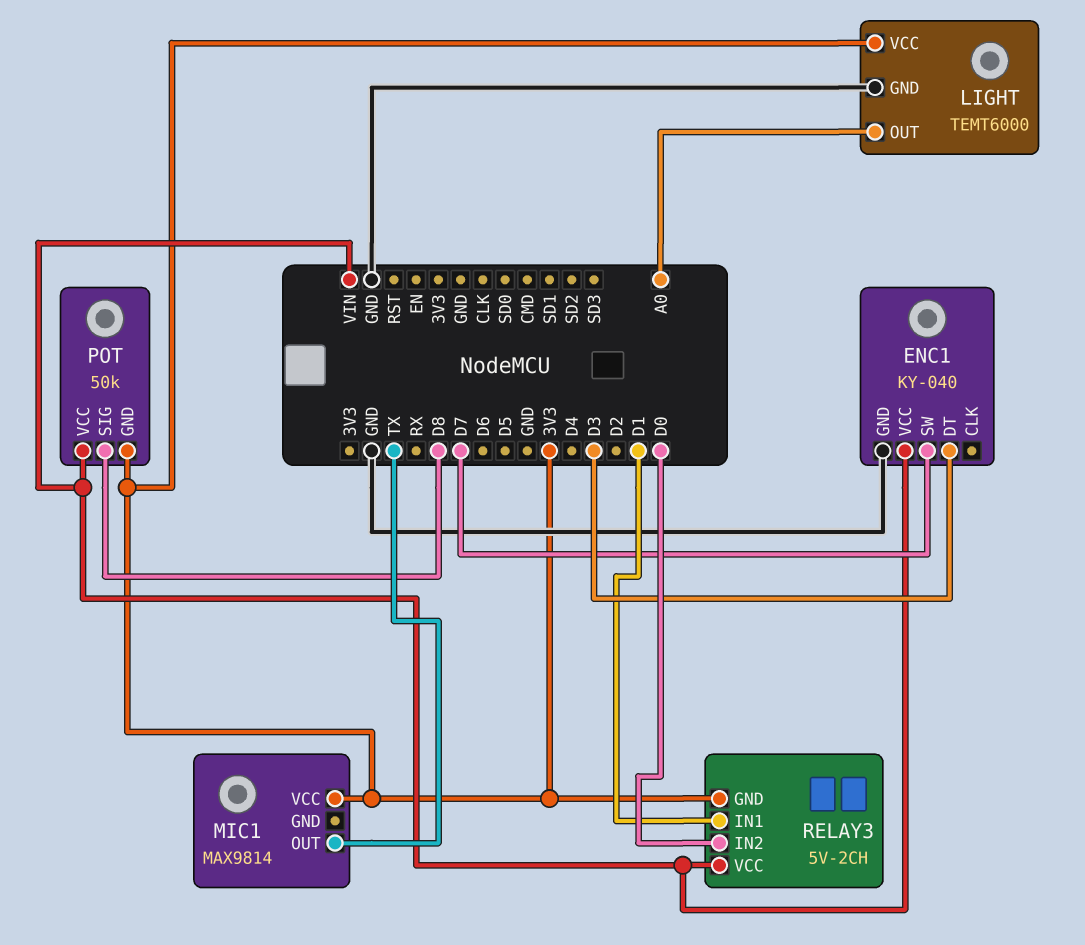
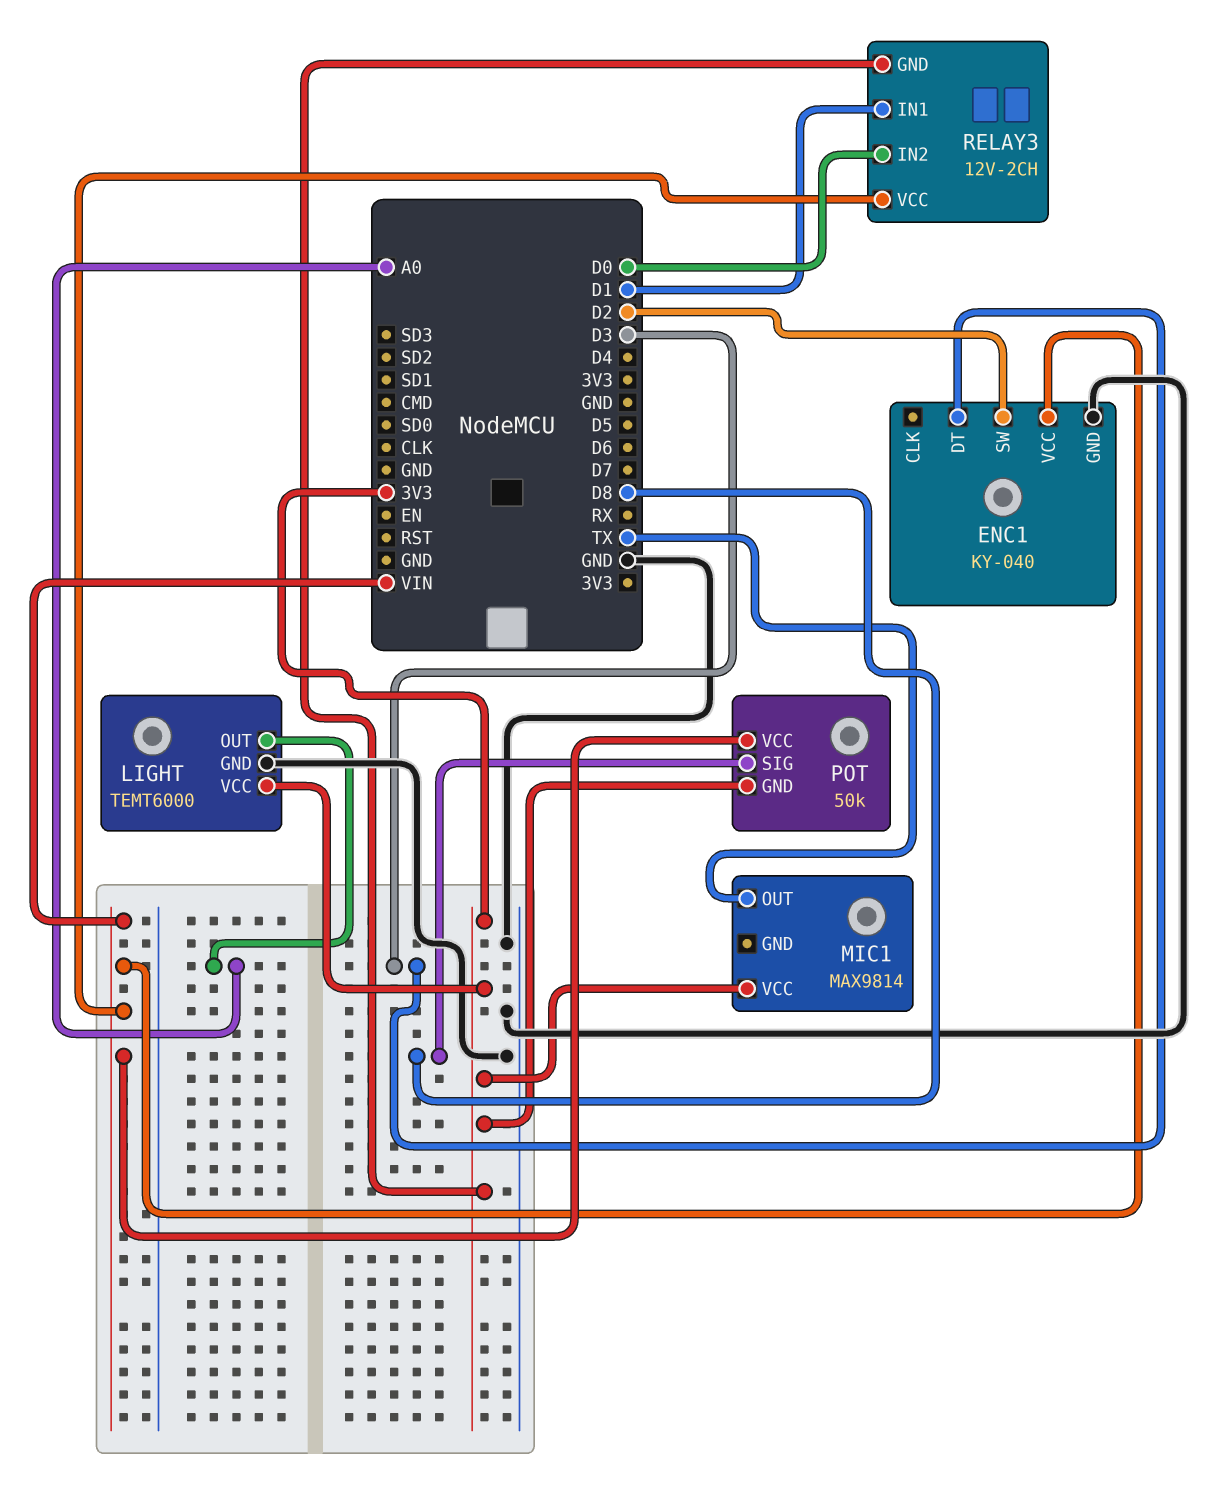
ENC1 pin SW: D7 -> D2
RELAY3: 5V-2CH -> 12V-2CH

